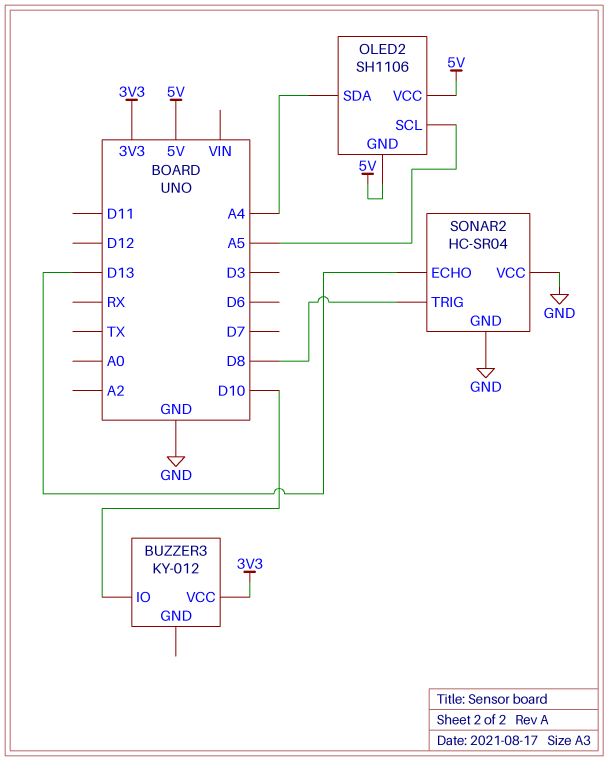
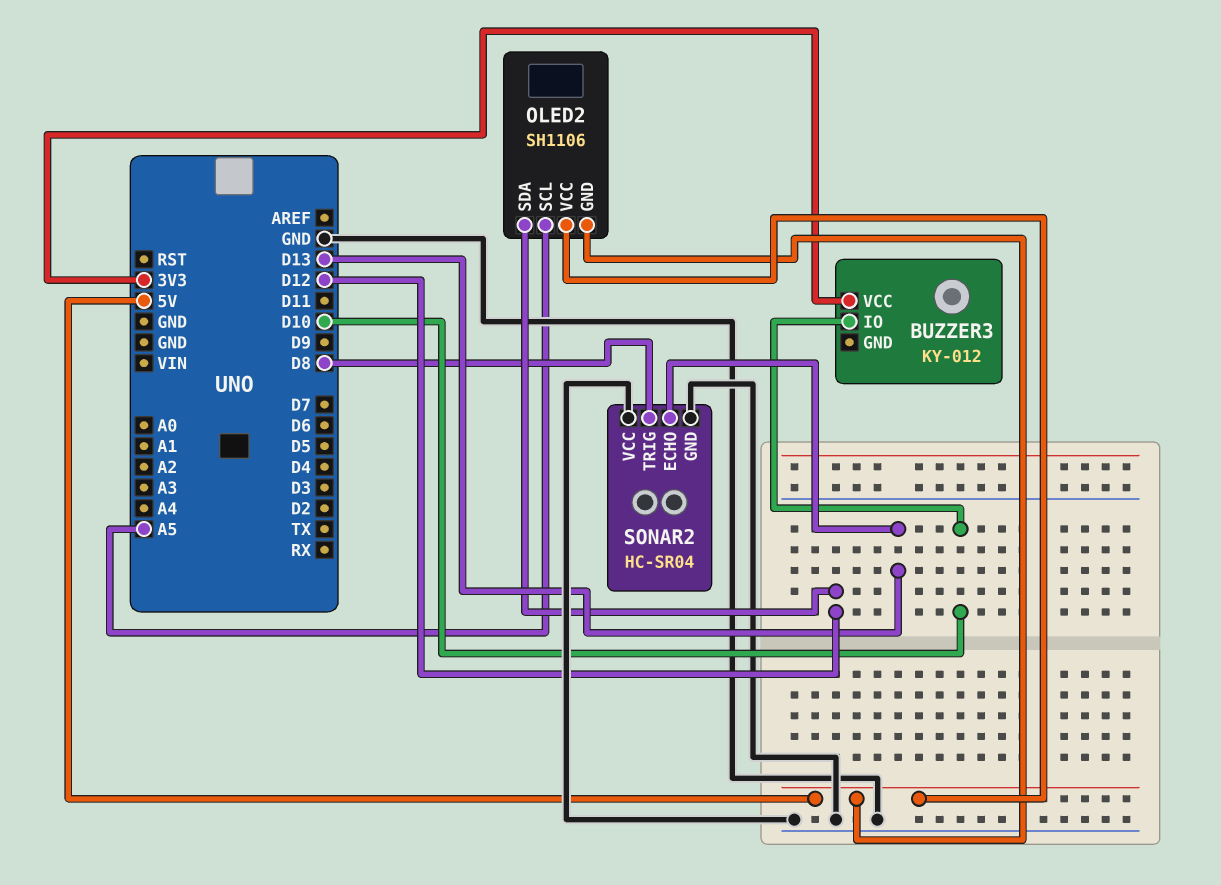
OLED2 pin SDA: A4 -> D12

